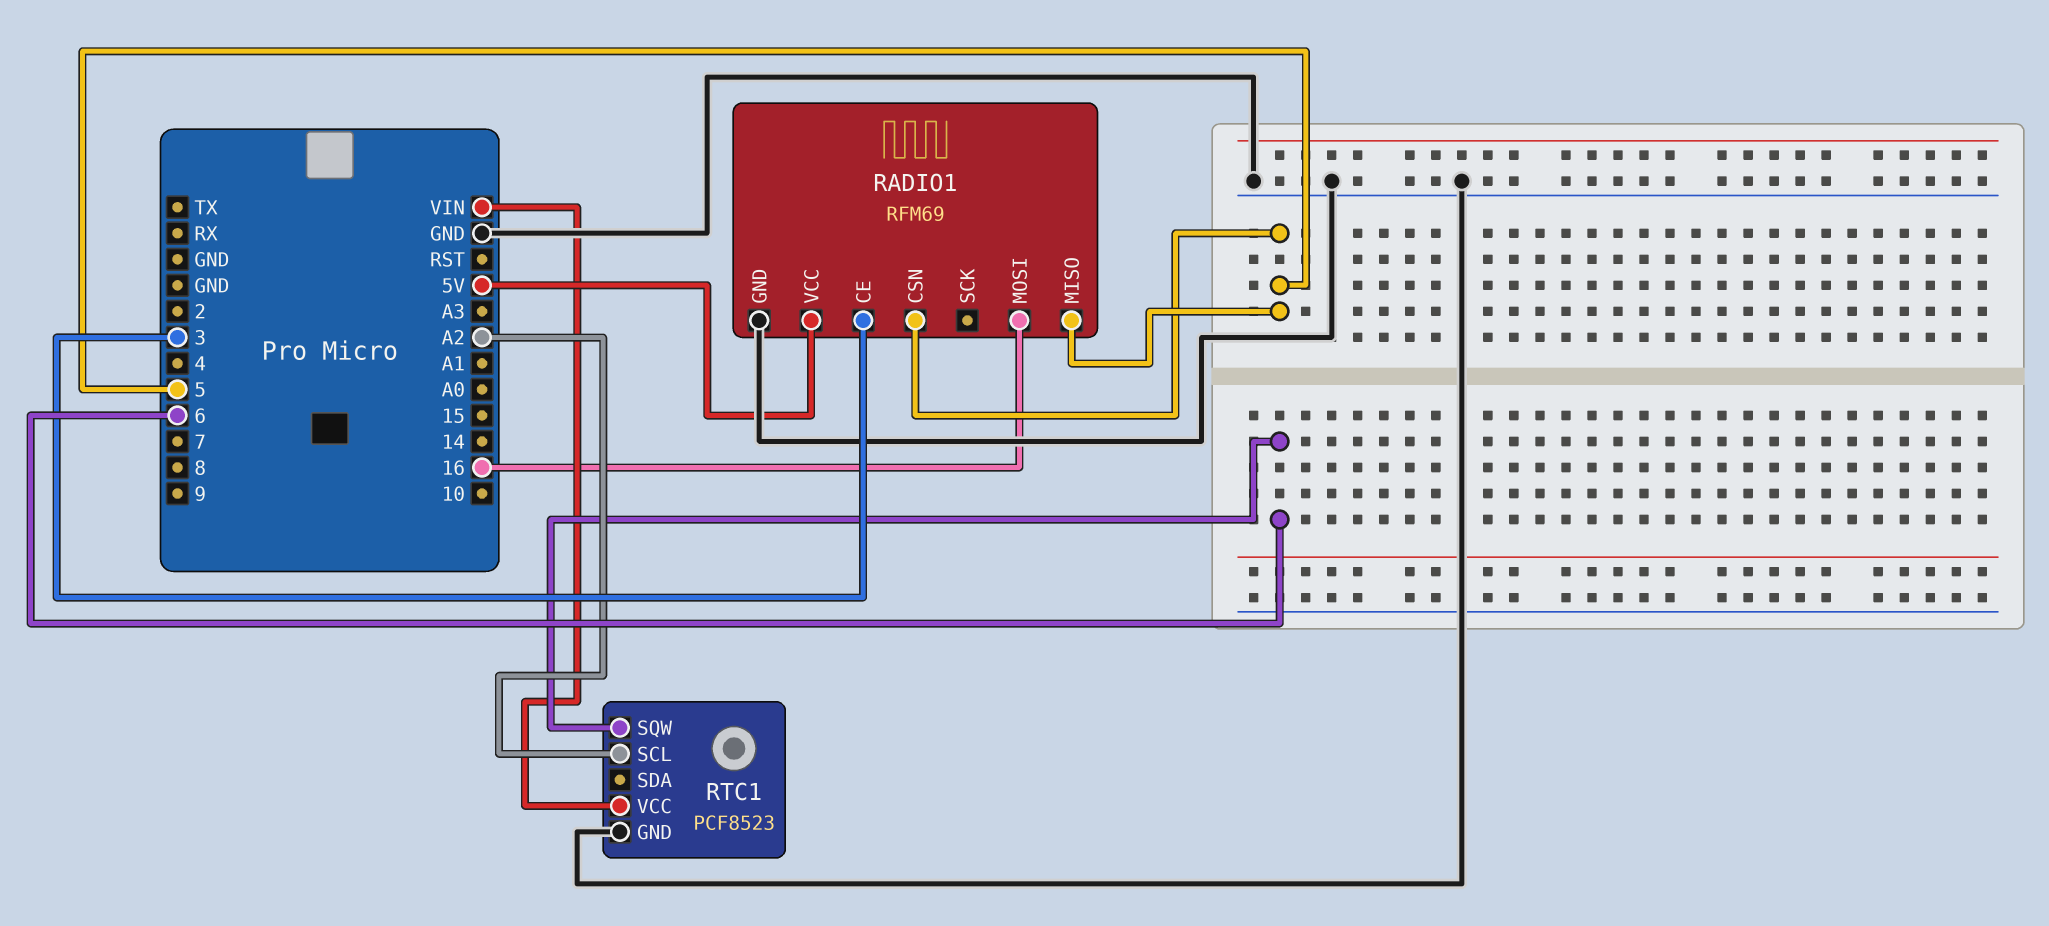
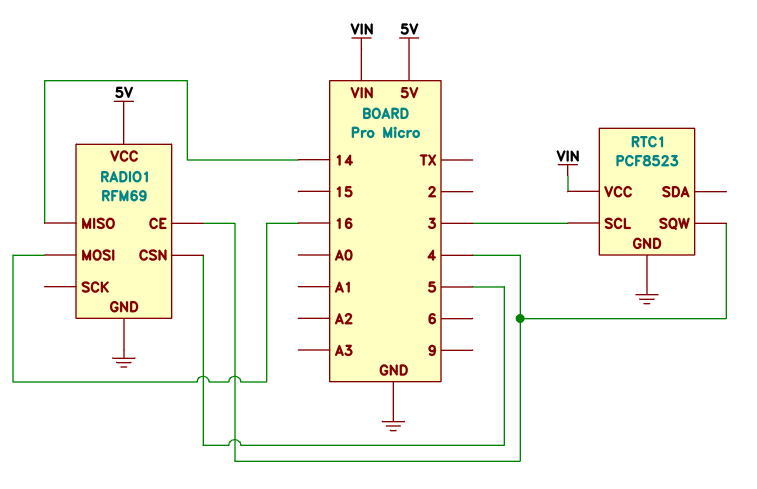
RADIO1 pin CE: 3 -> 4
RADIO1 pin MISO: 5 -> 14
RTC1 pin SCL: A2 -> 3
RTC1 pin SQW: 6 -> 4

